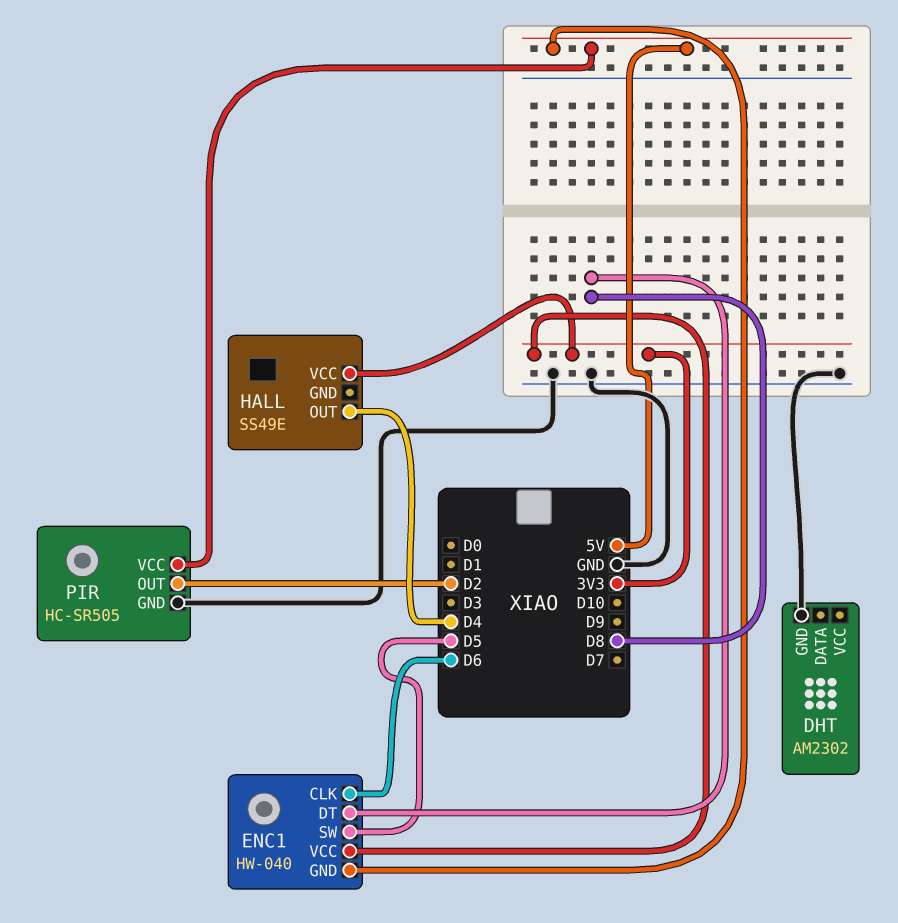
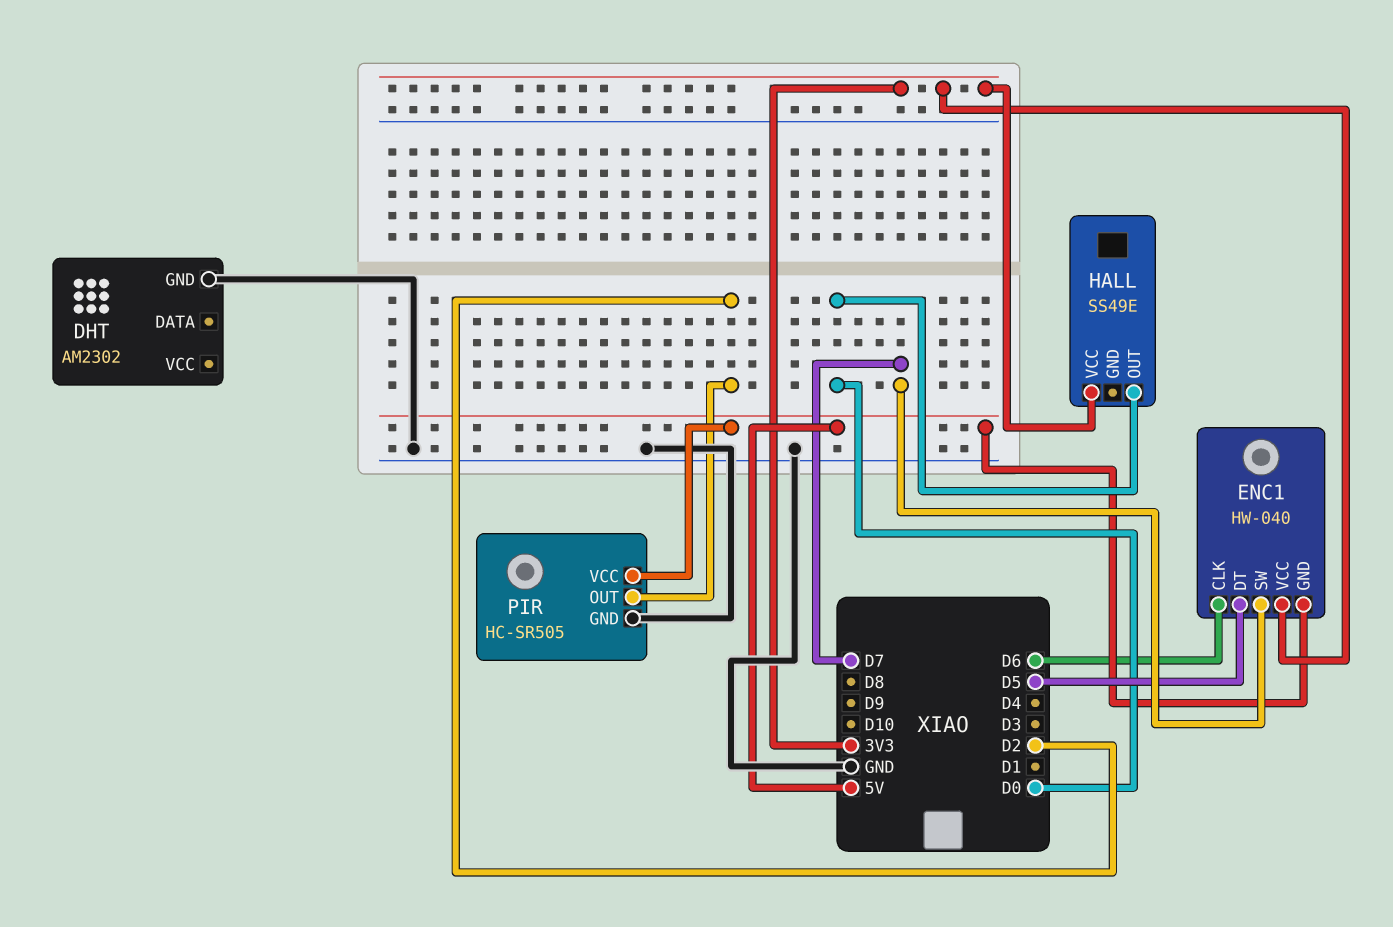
ENC1 pin DT: D8 -> D5
ENC1 pin SW: D5 -> D7
HALL pin OUT: D4 -> D0

